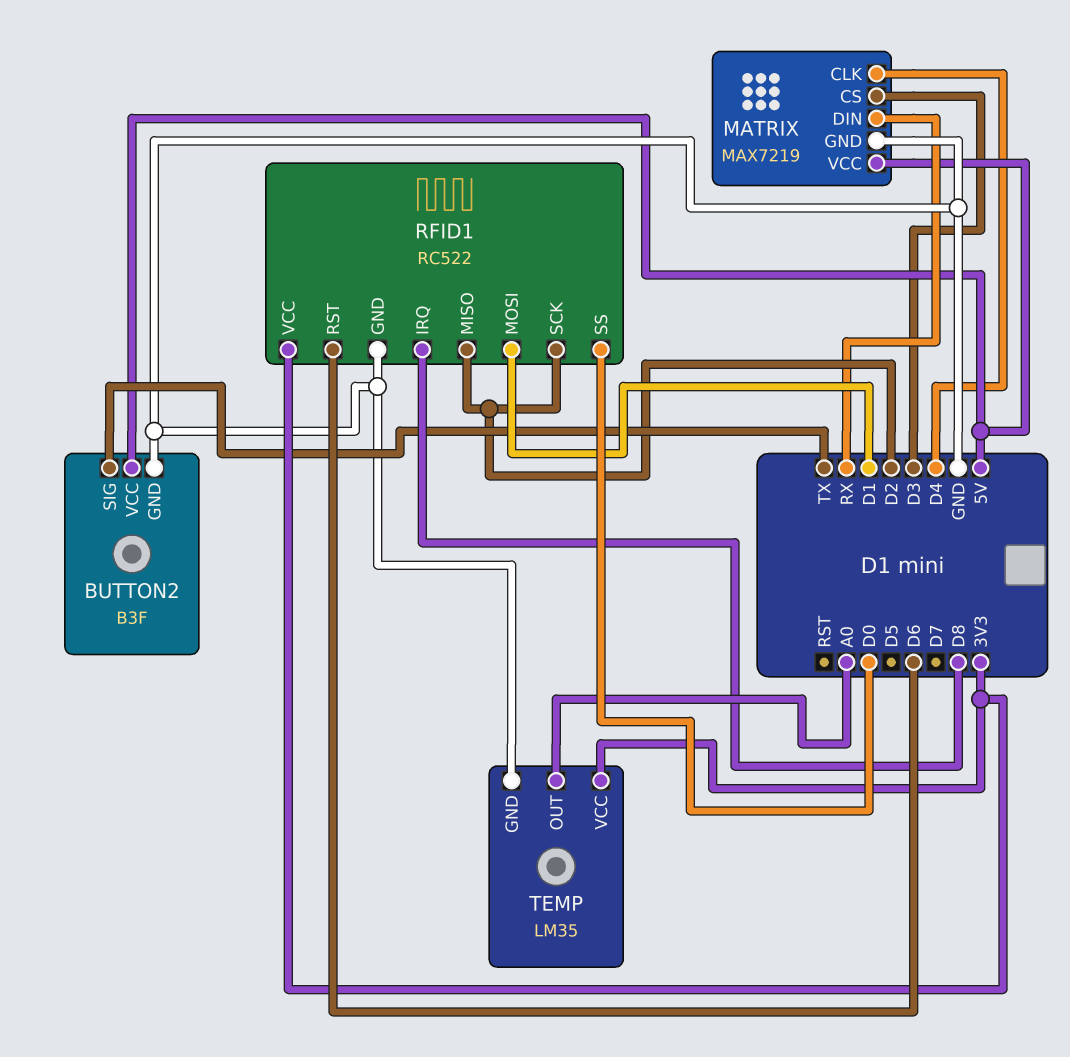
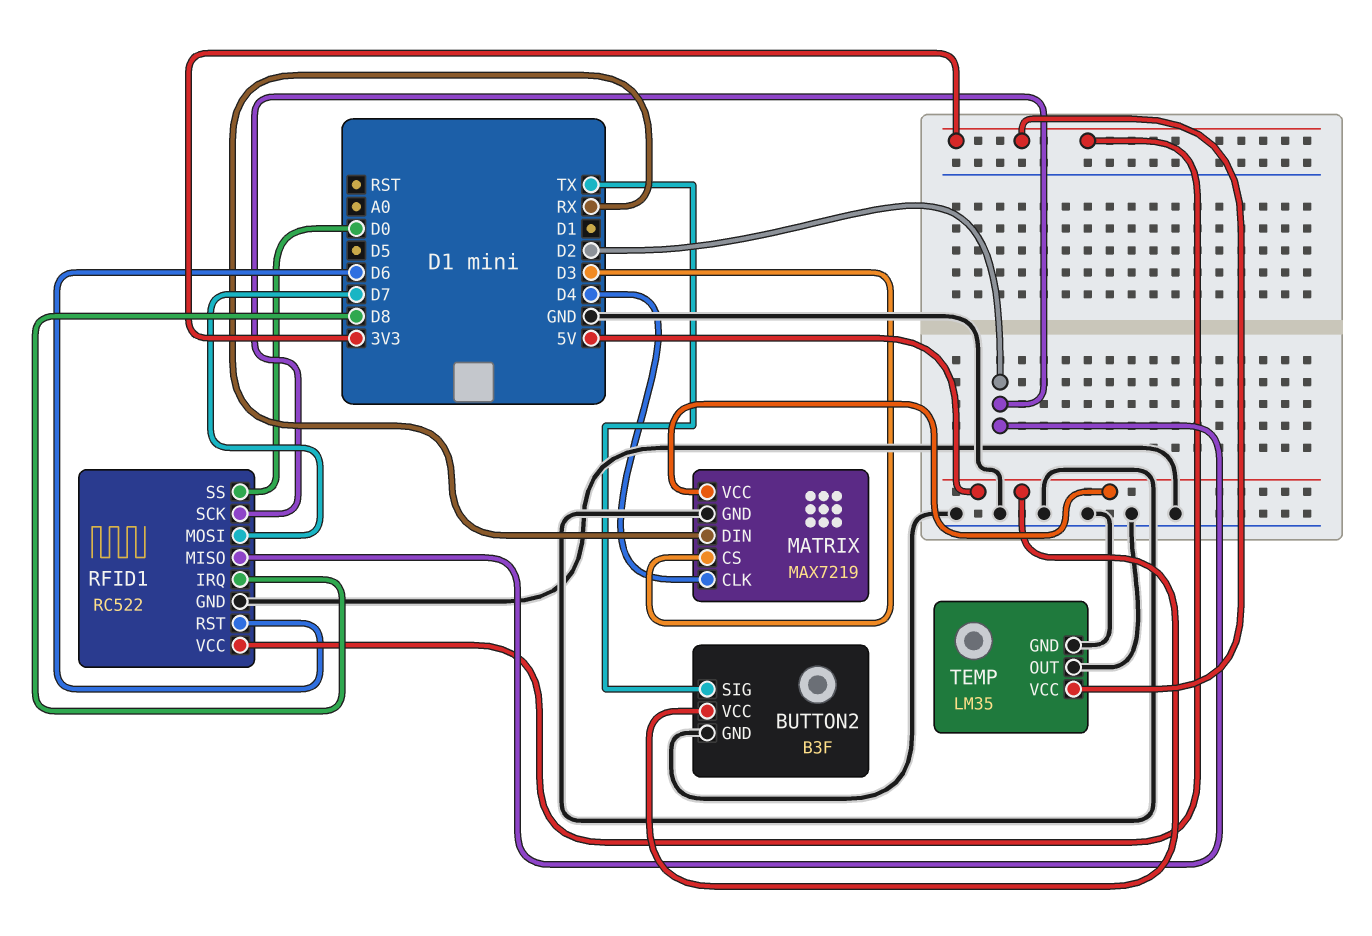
RFID1 pin MOSI: D1 -> D7
TEMP pin OUT: A0 -> GND

